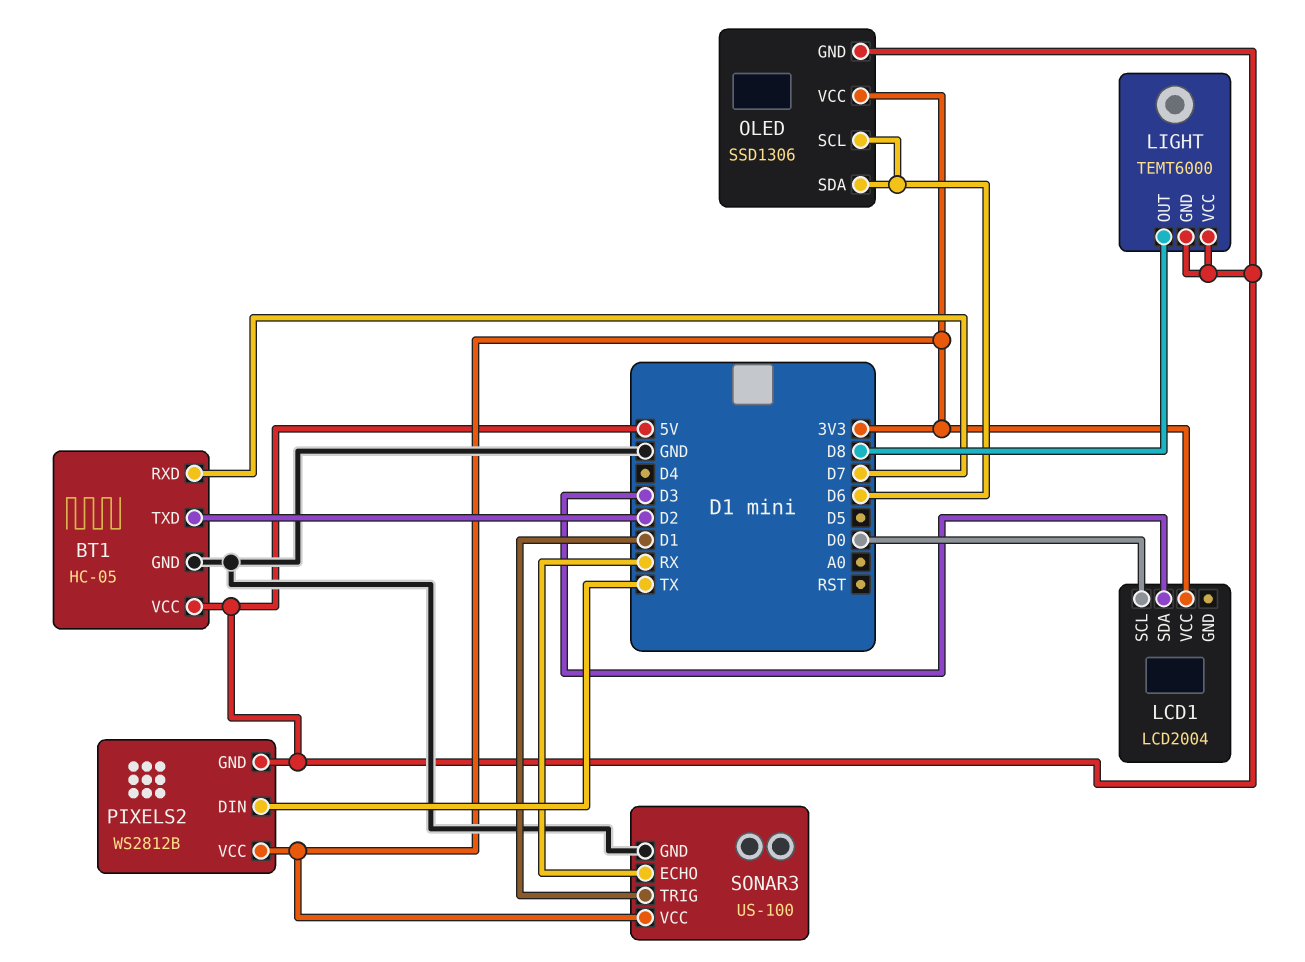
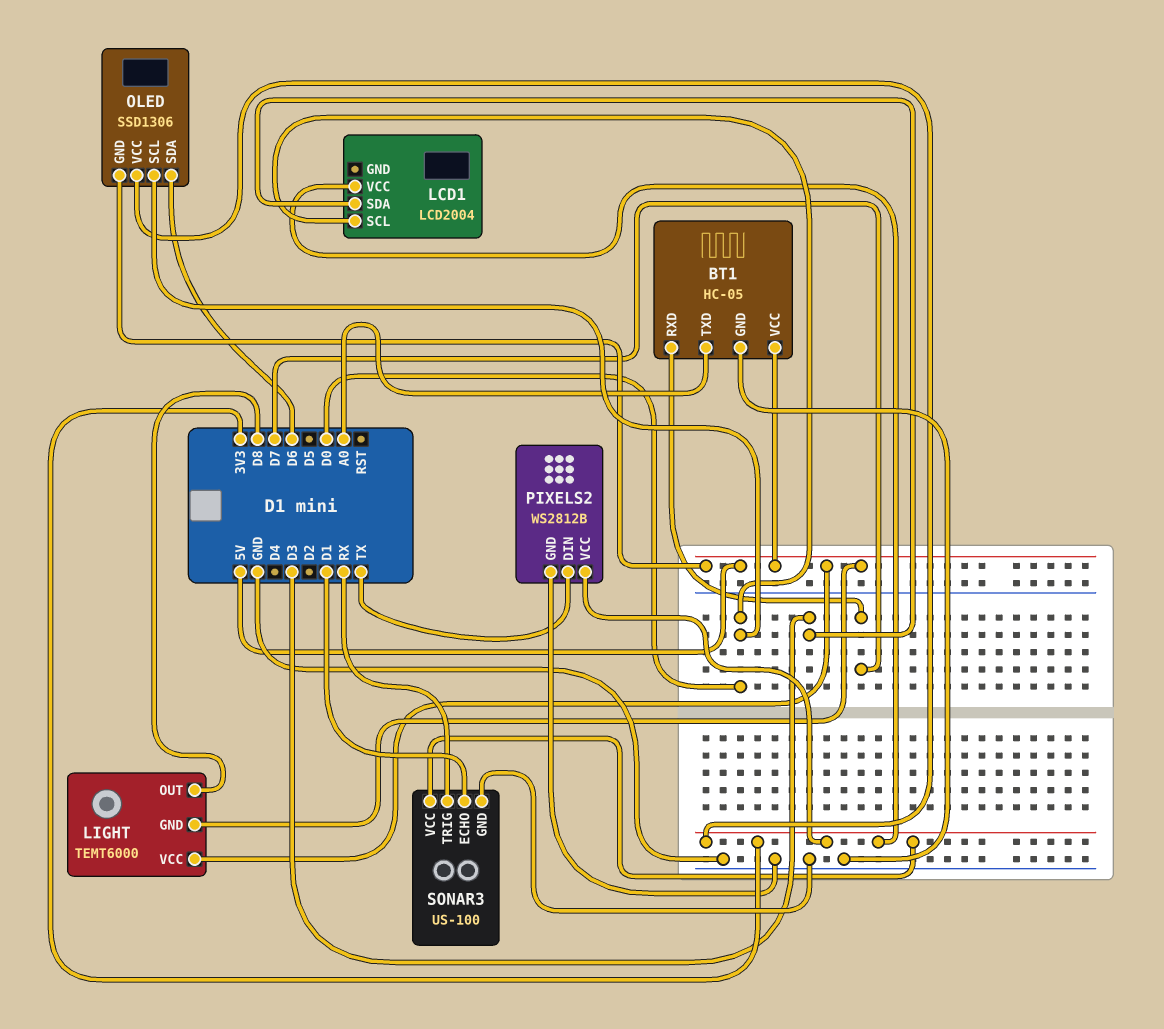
BT1 pin TXD: D2 -> A0
OLED pin SCL: D6 -> D0
PIXELS2 pin GND: 5V -> GND
SONAR3 pin ECHO: RX -> D1
SONAR3 pin TRIG: D1 -> RX

